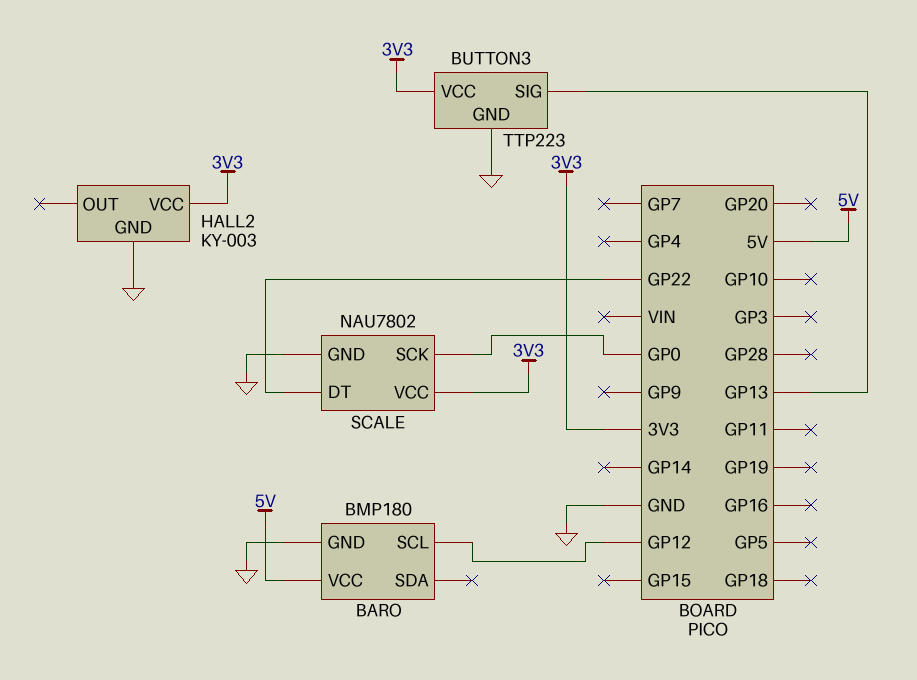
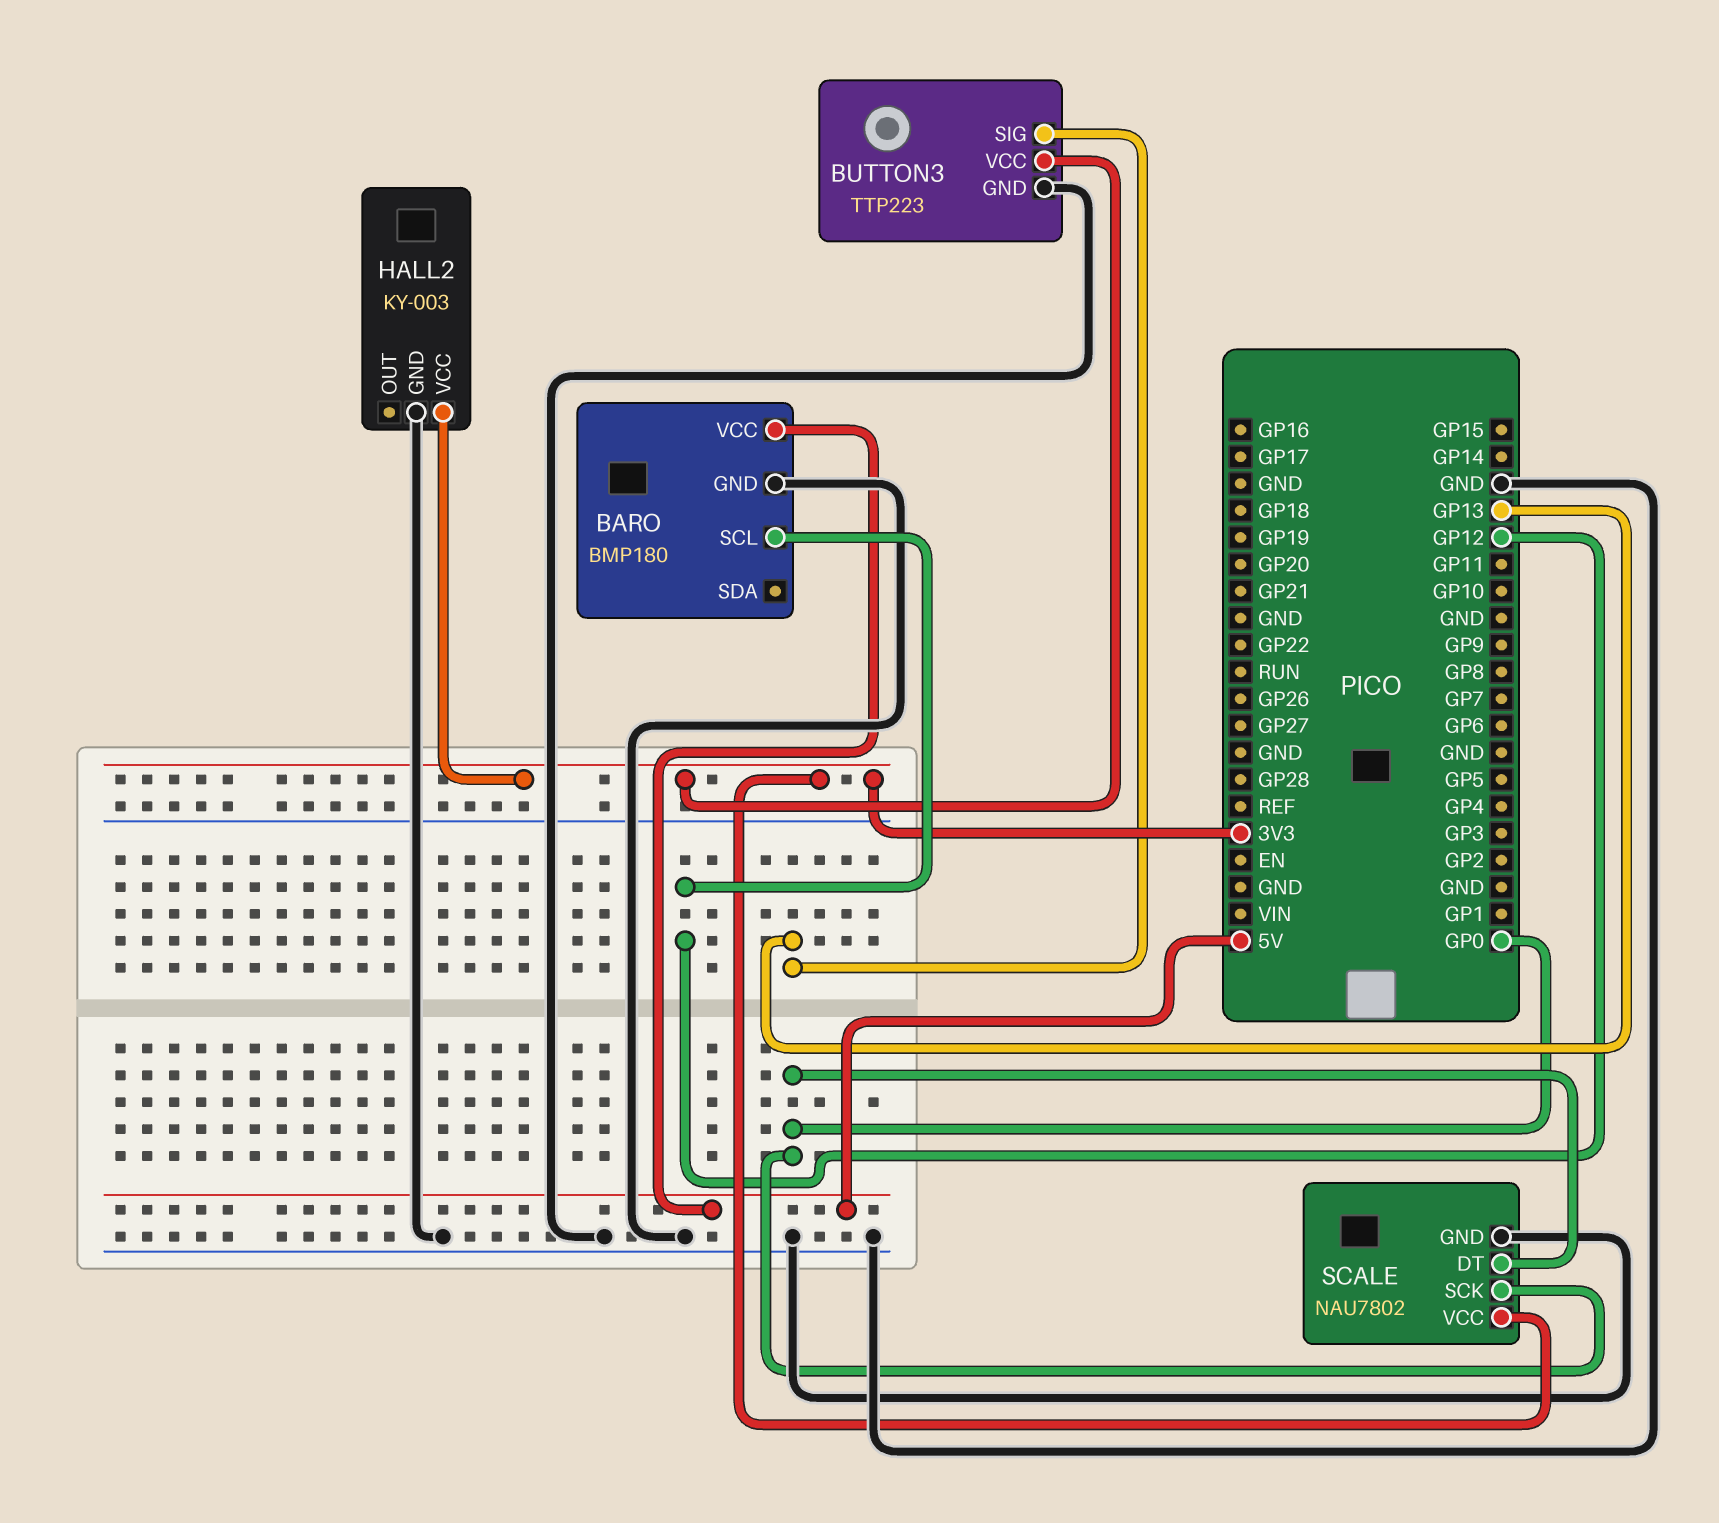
SCALE pin DT: GP22 -> GP0

